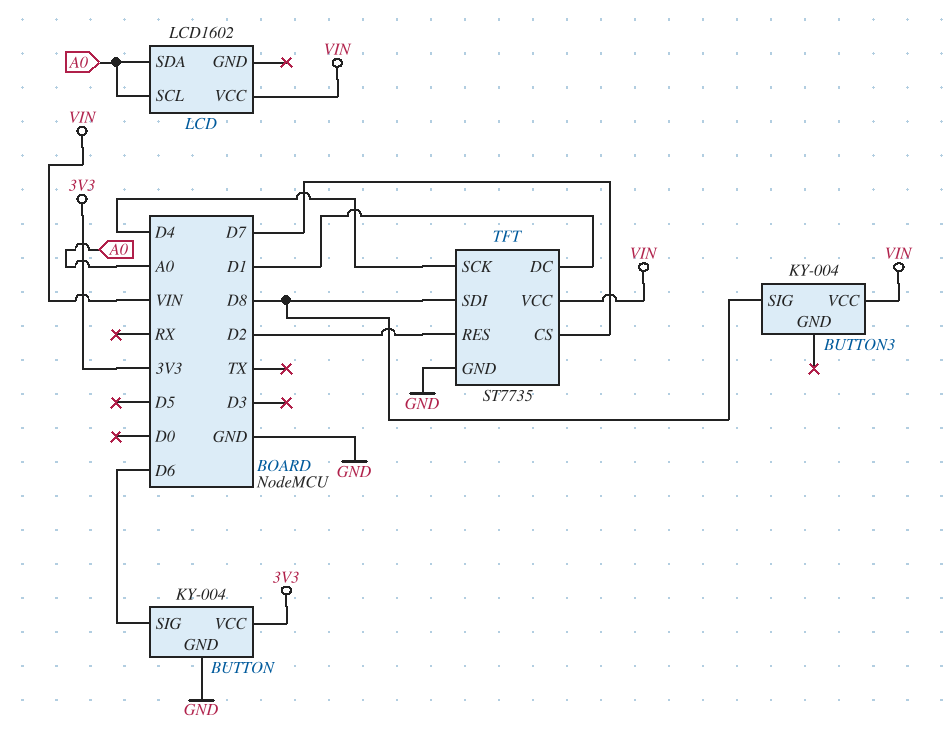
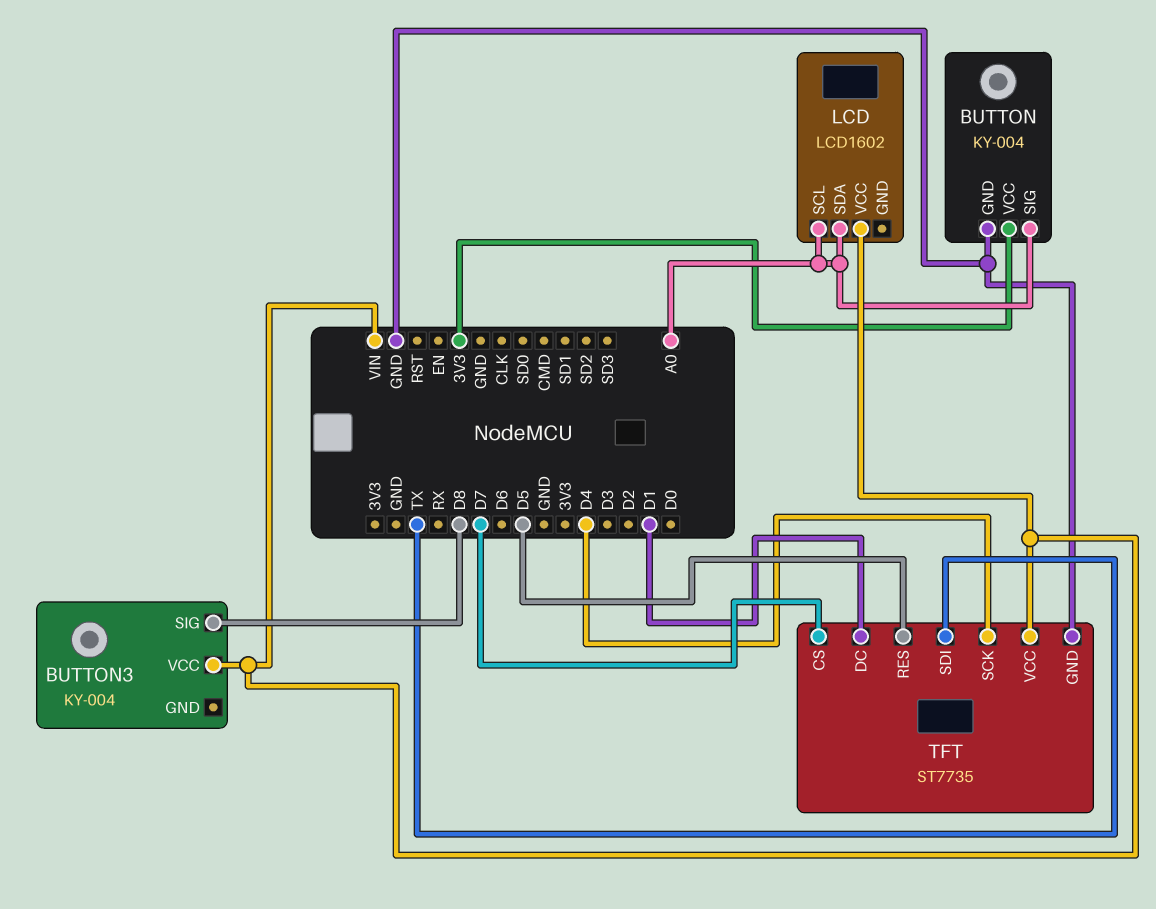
BUTTON pin SIG: D6 -> A0
TFT pin RES: D2 -> D5
TFT pin SDI: D8 -> TX

